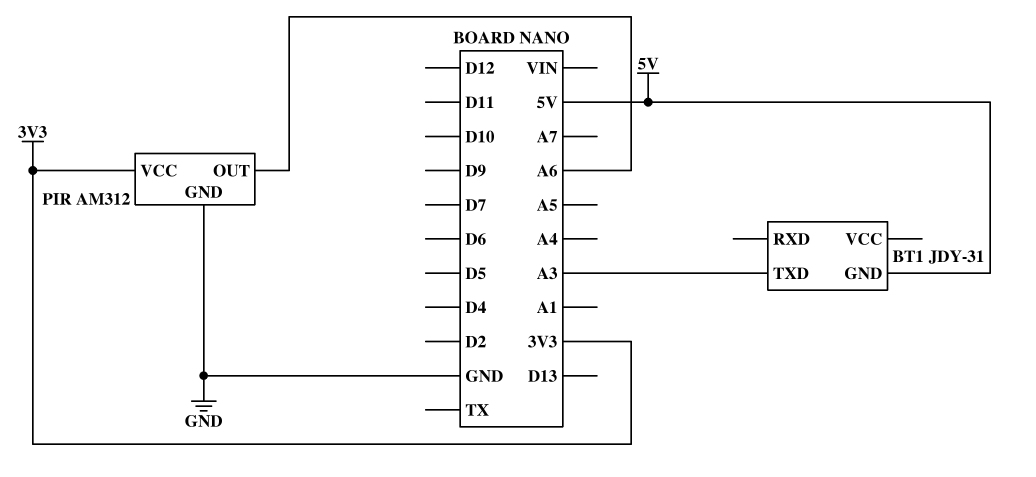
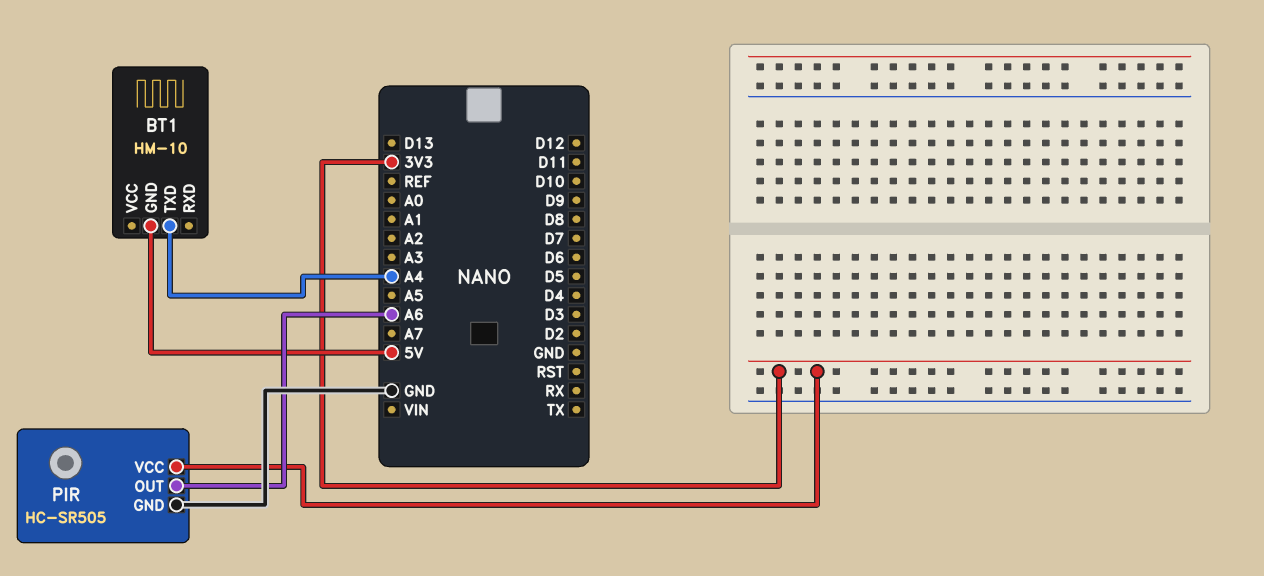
BT1: JDY-31 -> HM-10
BT1 pin TXD: A3 -> A4
PIR: AM312 -> HC-SR505

